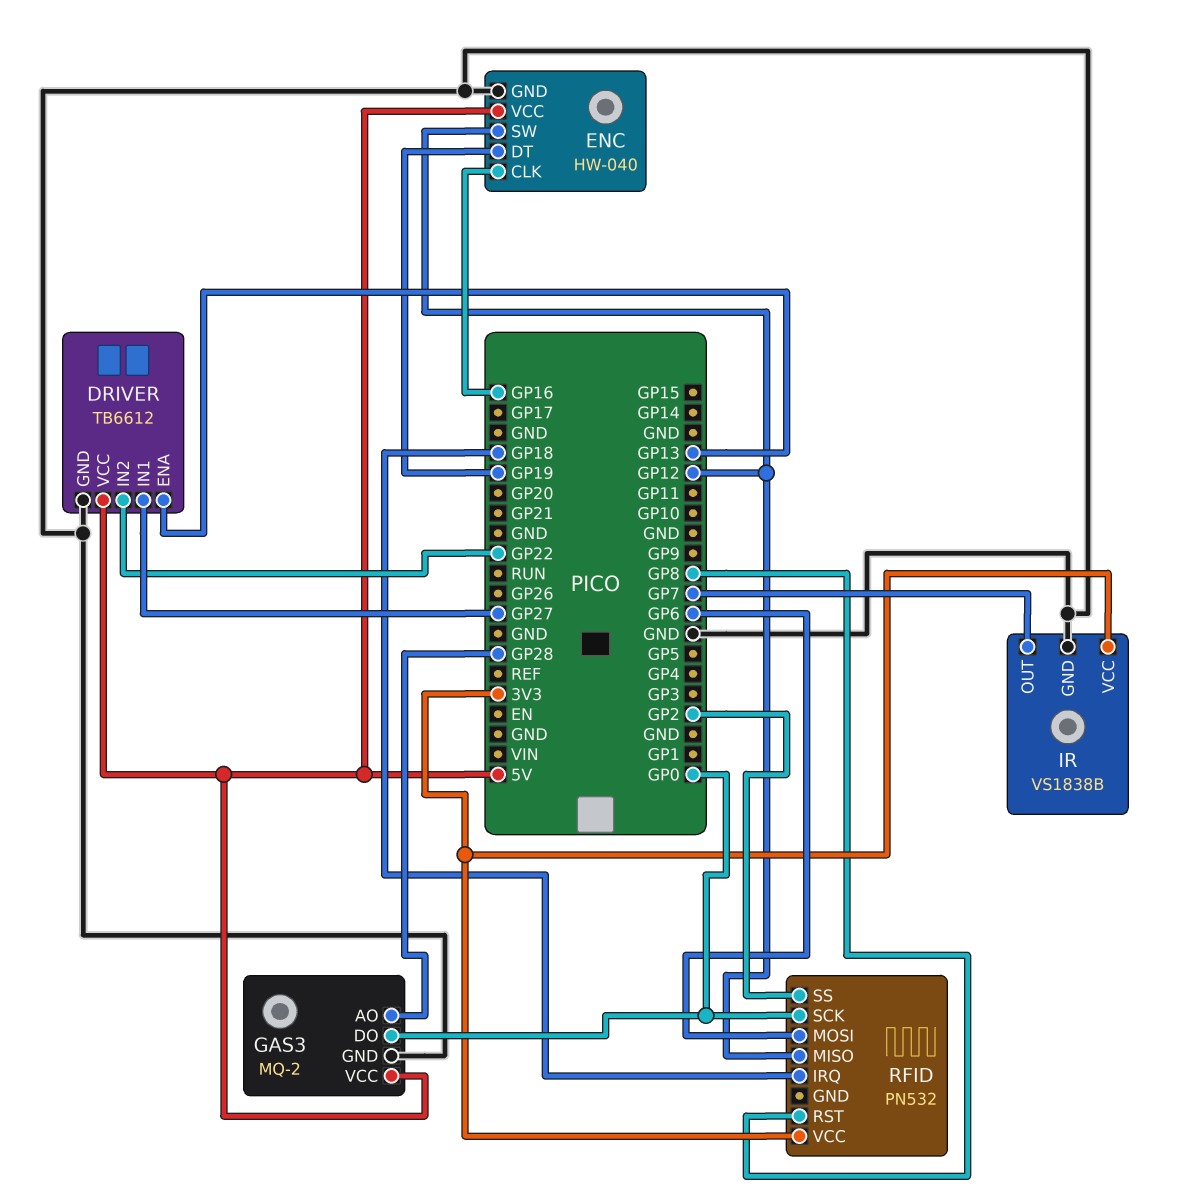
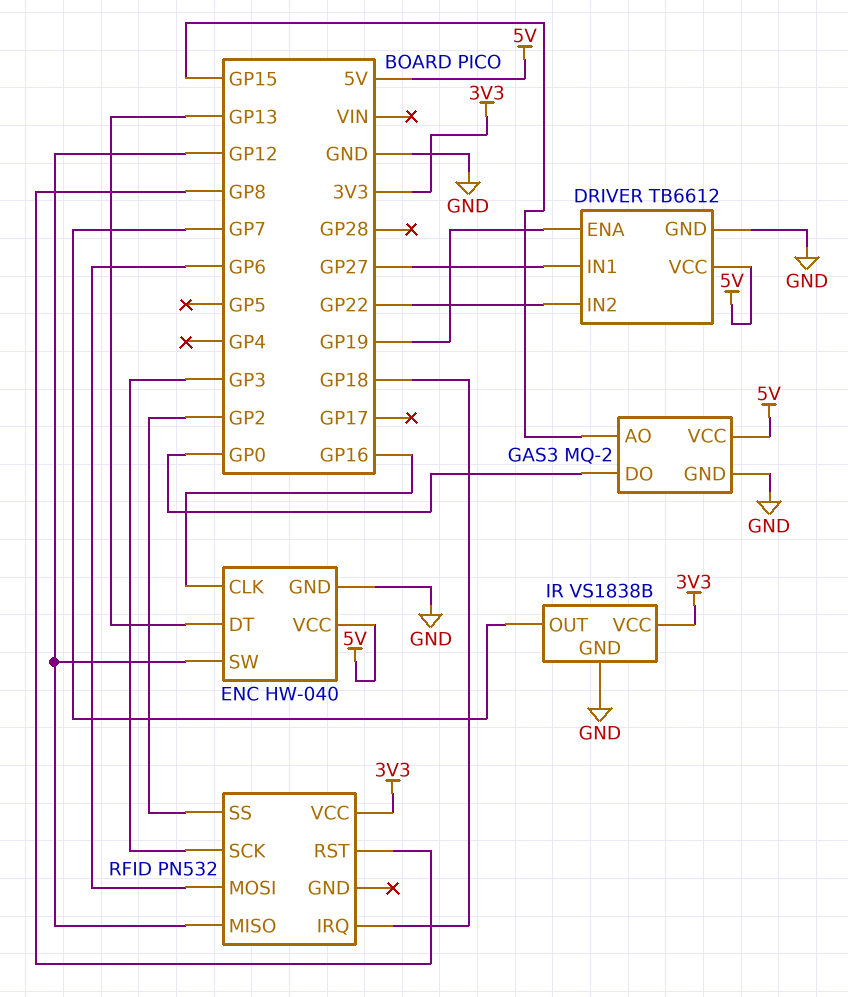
DRIVER pin ENA: GP13 -> GP19
ENC pin DT: GP19 -> GP13
GAS3 pin AO: GP28 -> GP15
RFID pin SCK: GP0 -> GP3

